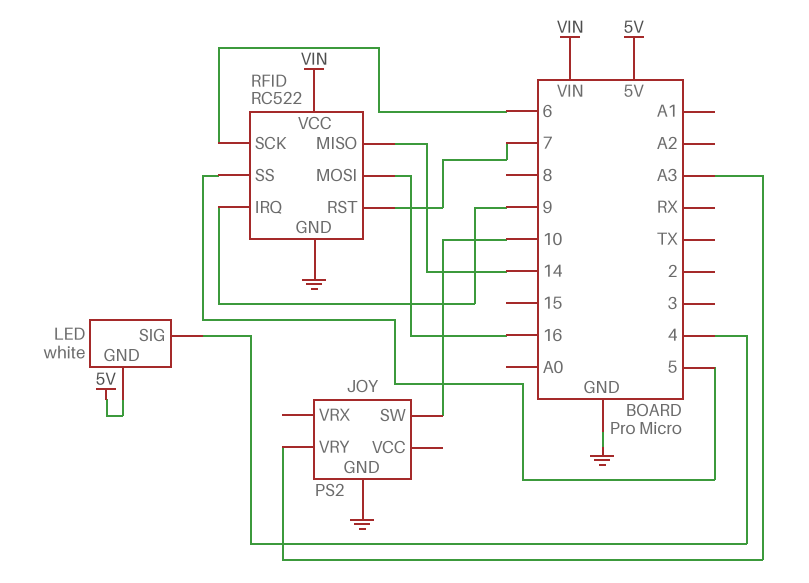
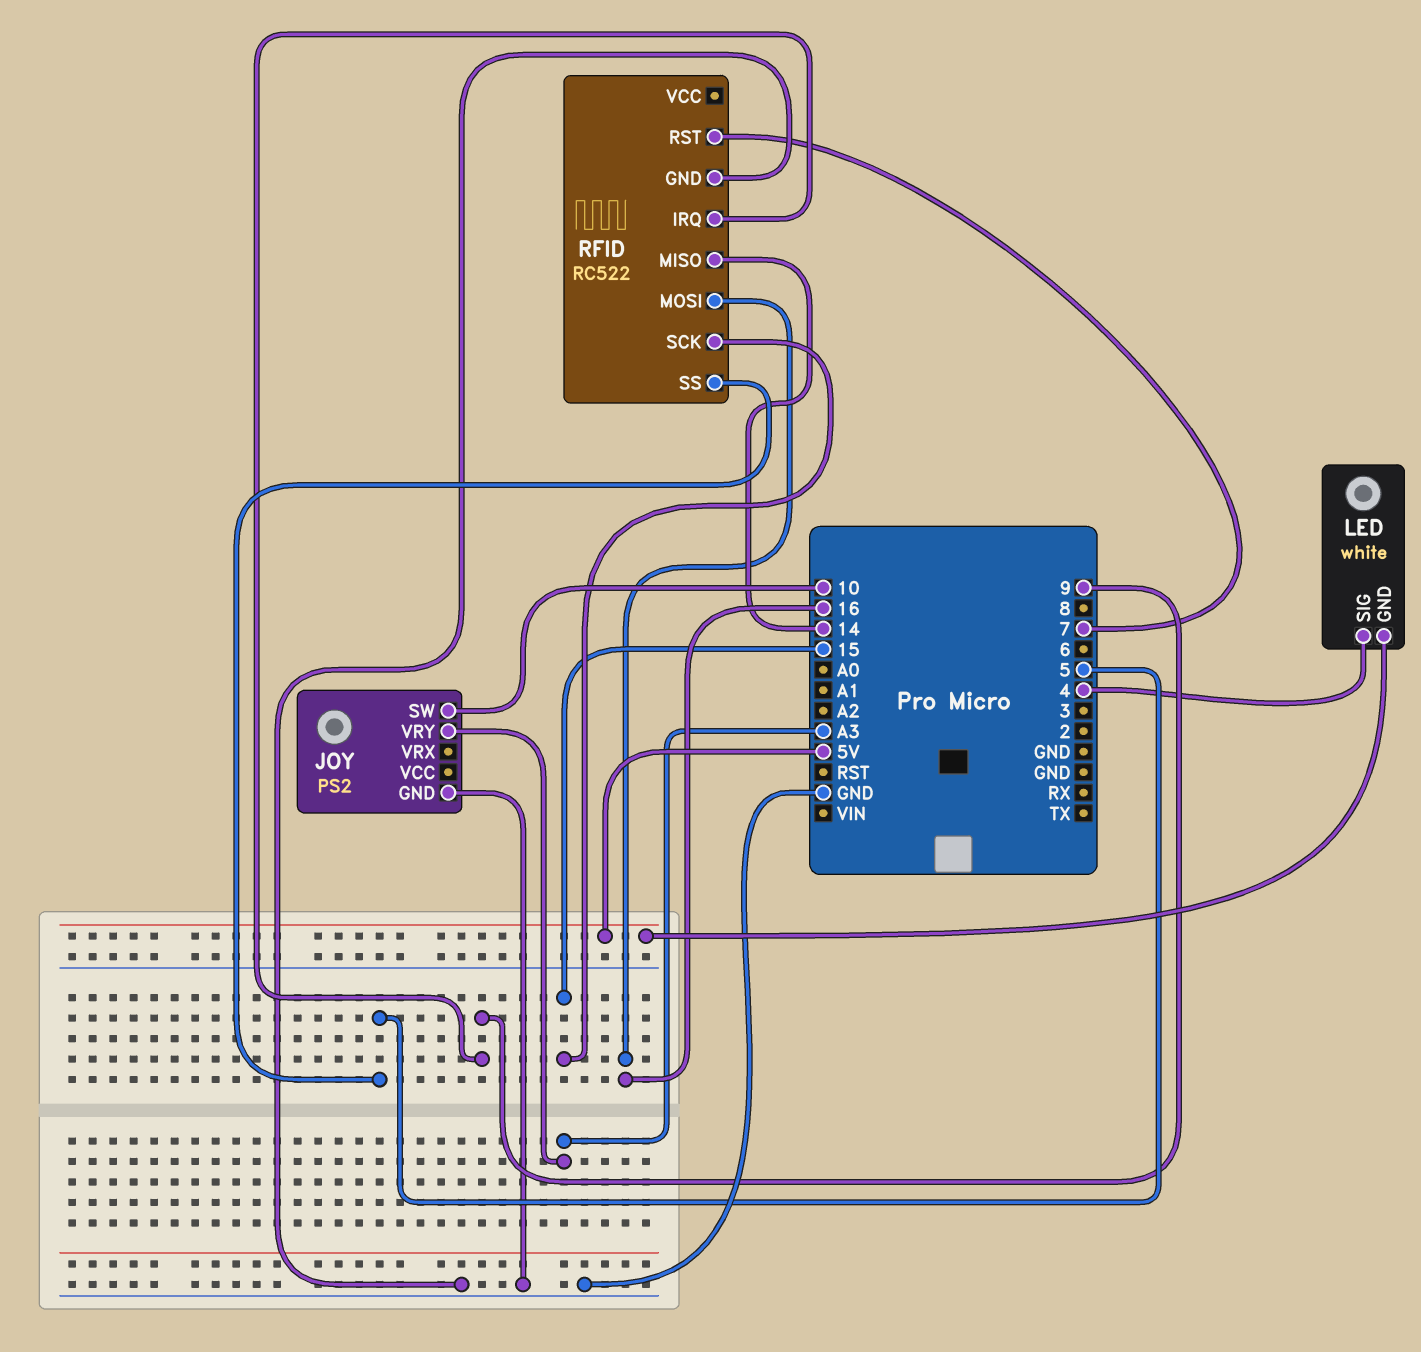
RFID pin SCK: 6 -> 15
RFID pin VCC: VIN -> none

